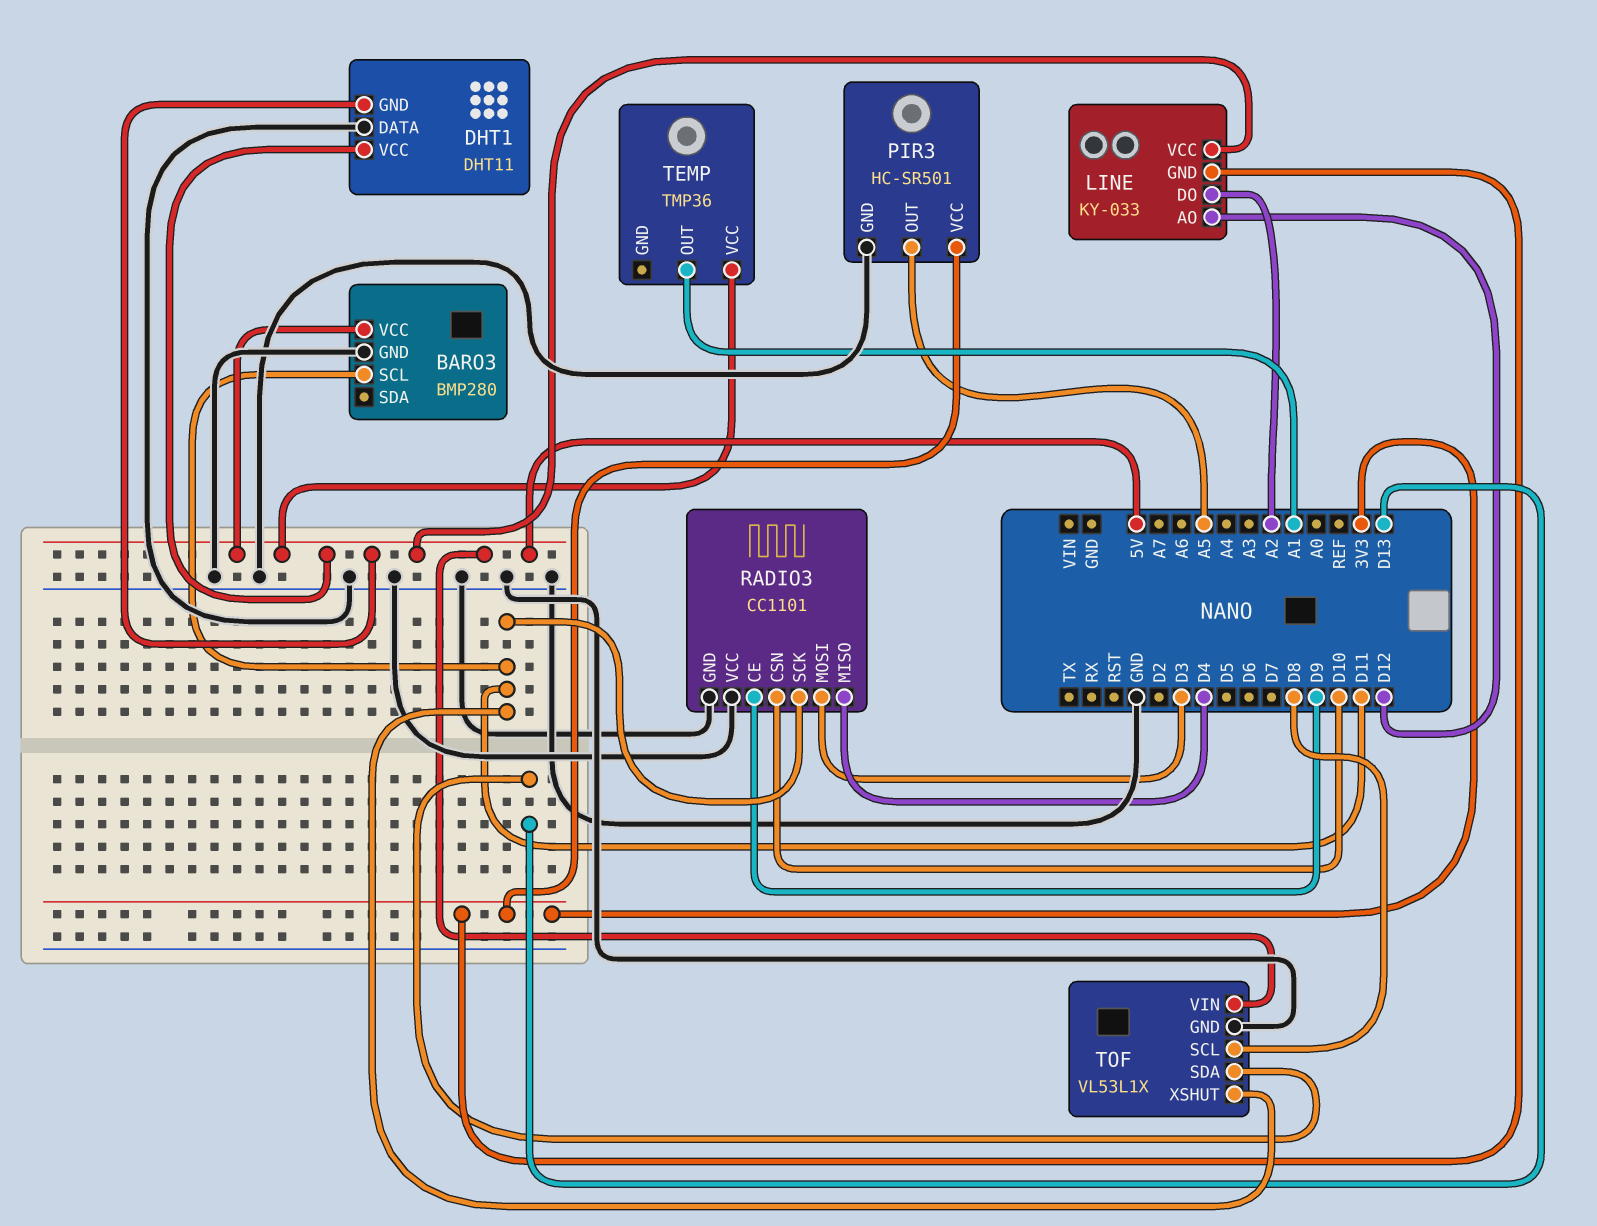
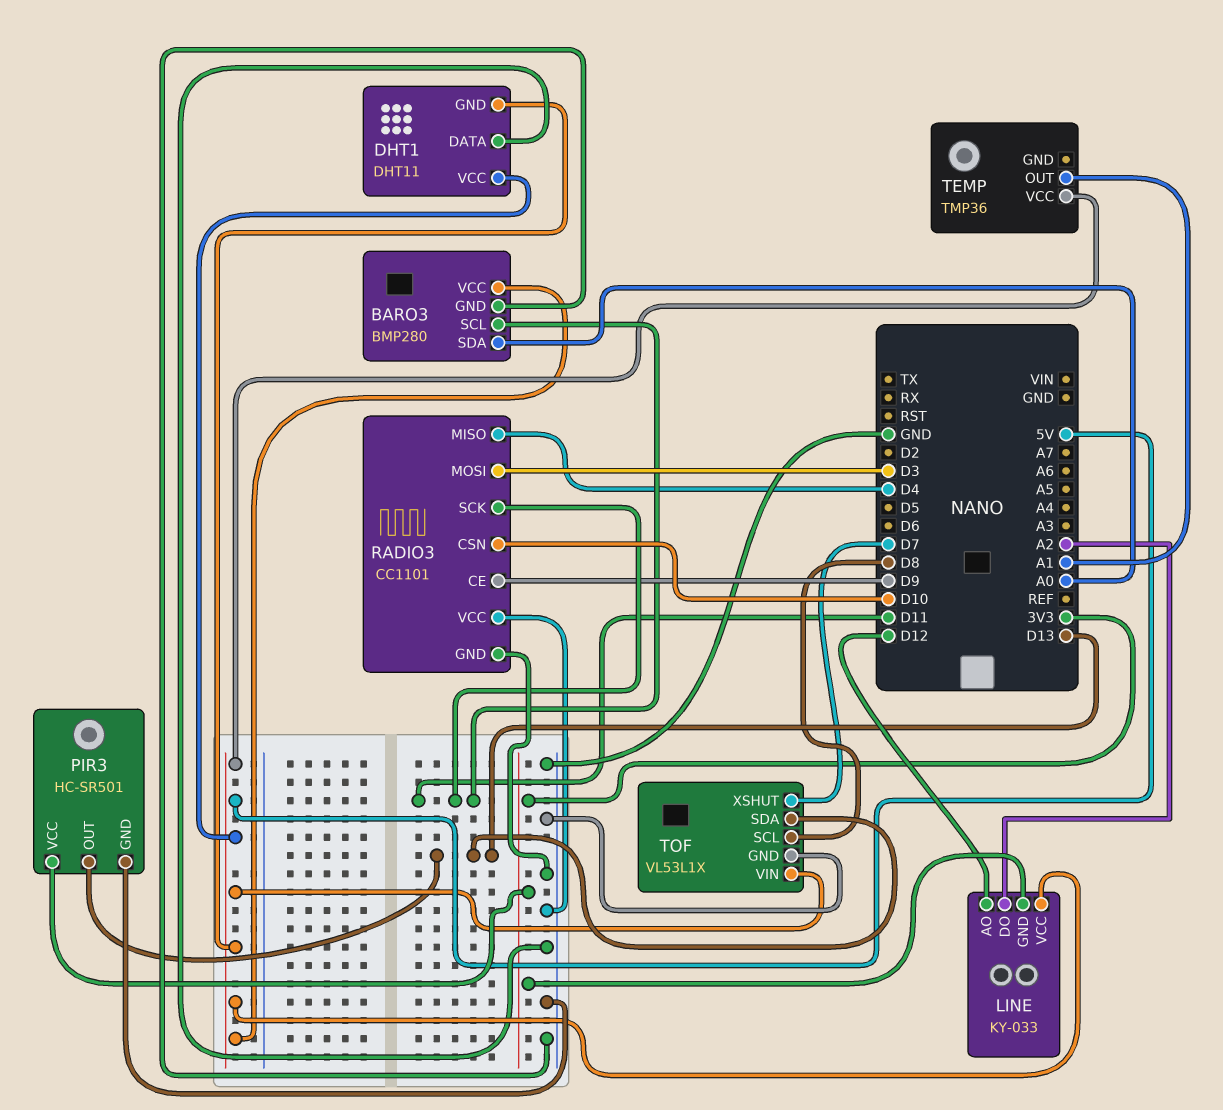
BARO3 pin SDA: none -> A0
PIR3 pin OUT: A5 -> D13
TOF pin XSHUT: D11 -> D7

